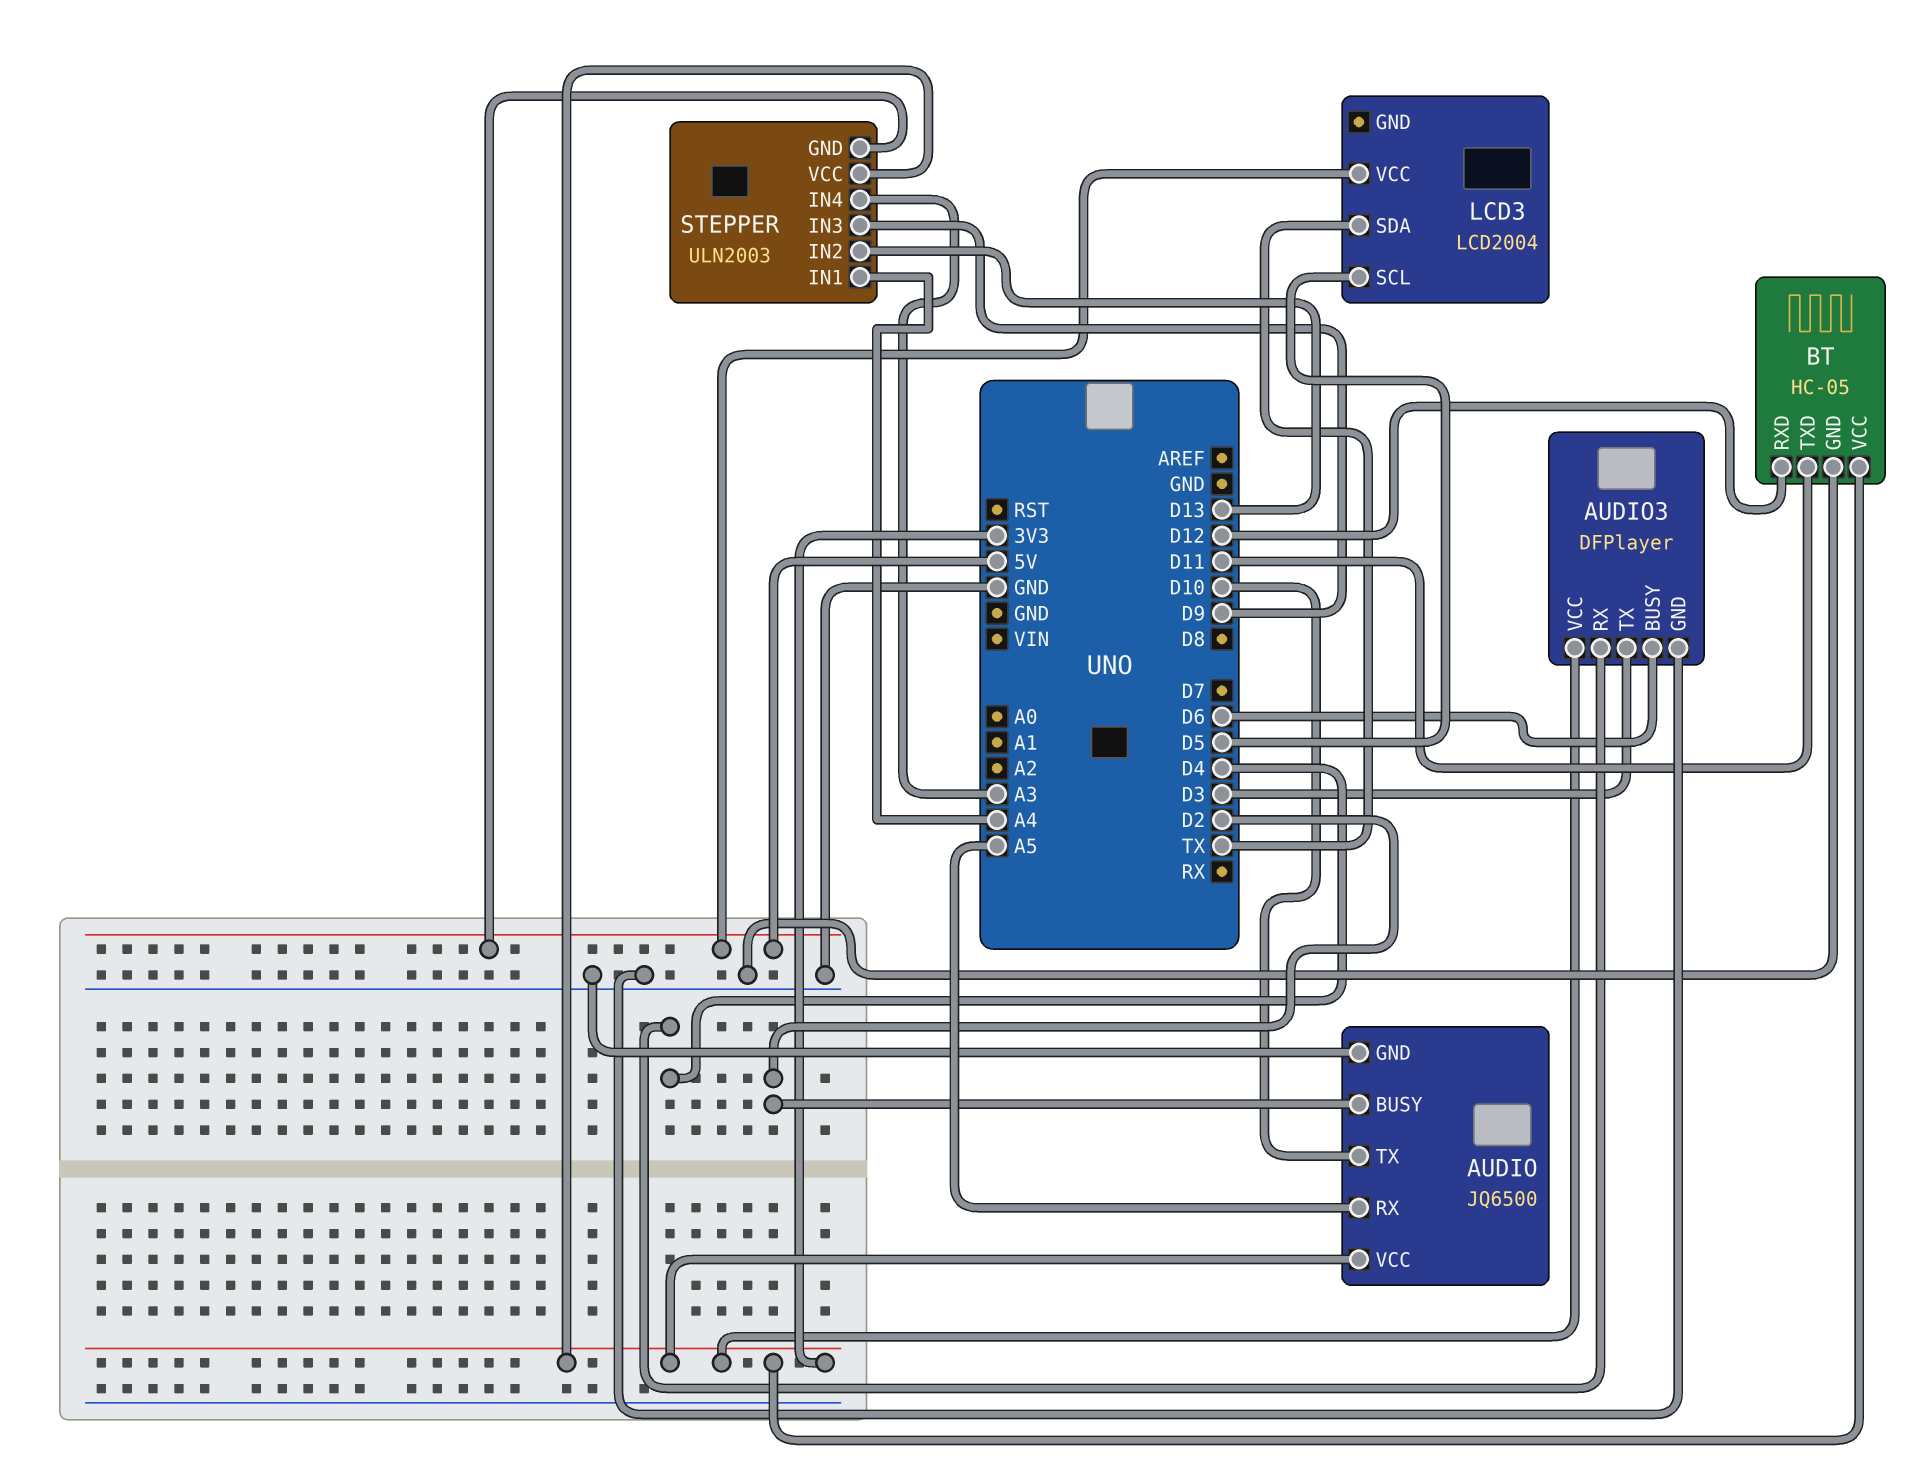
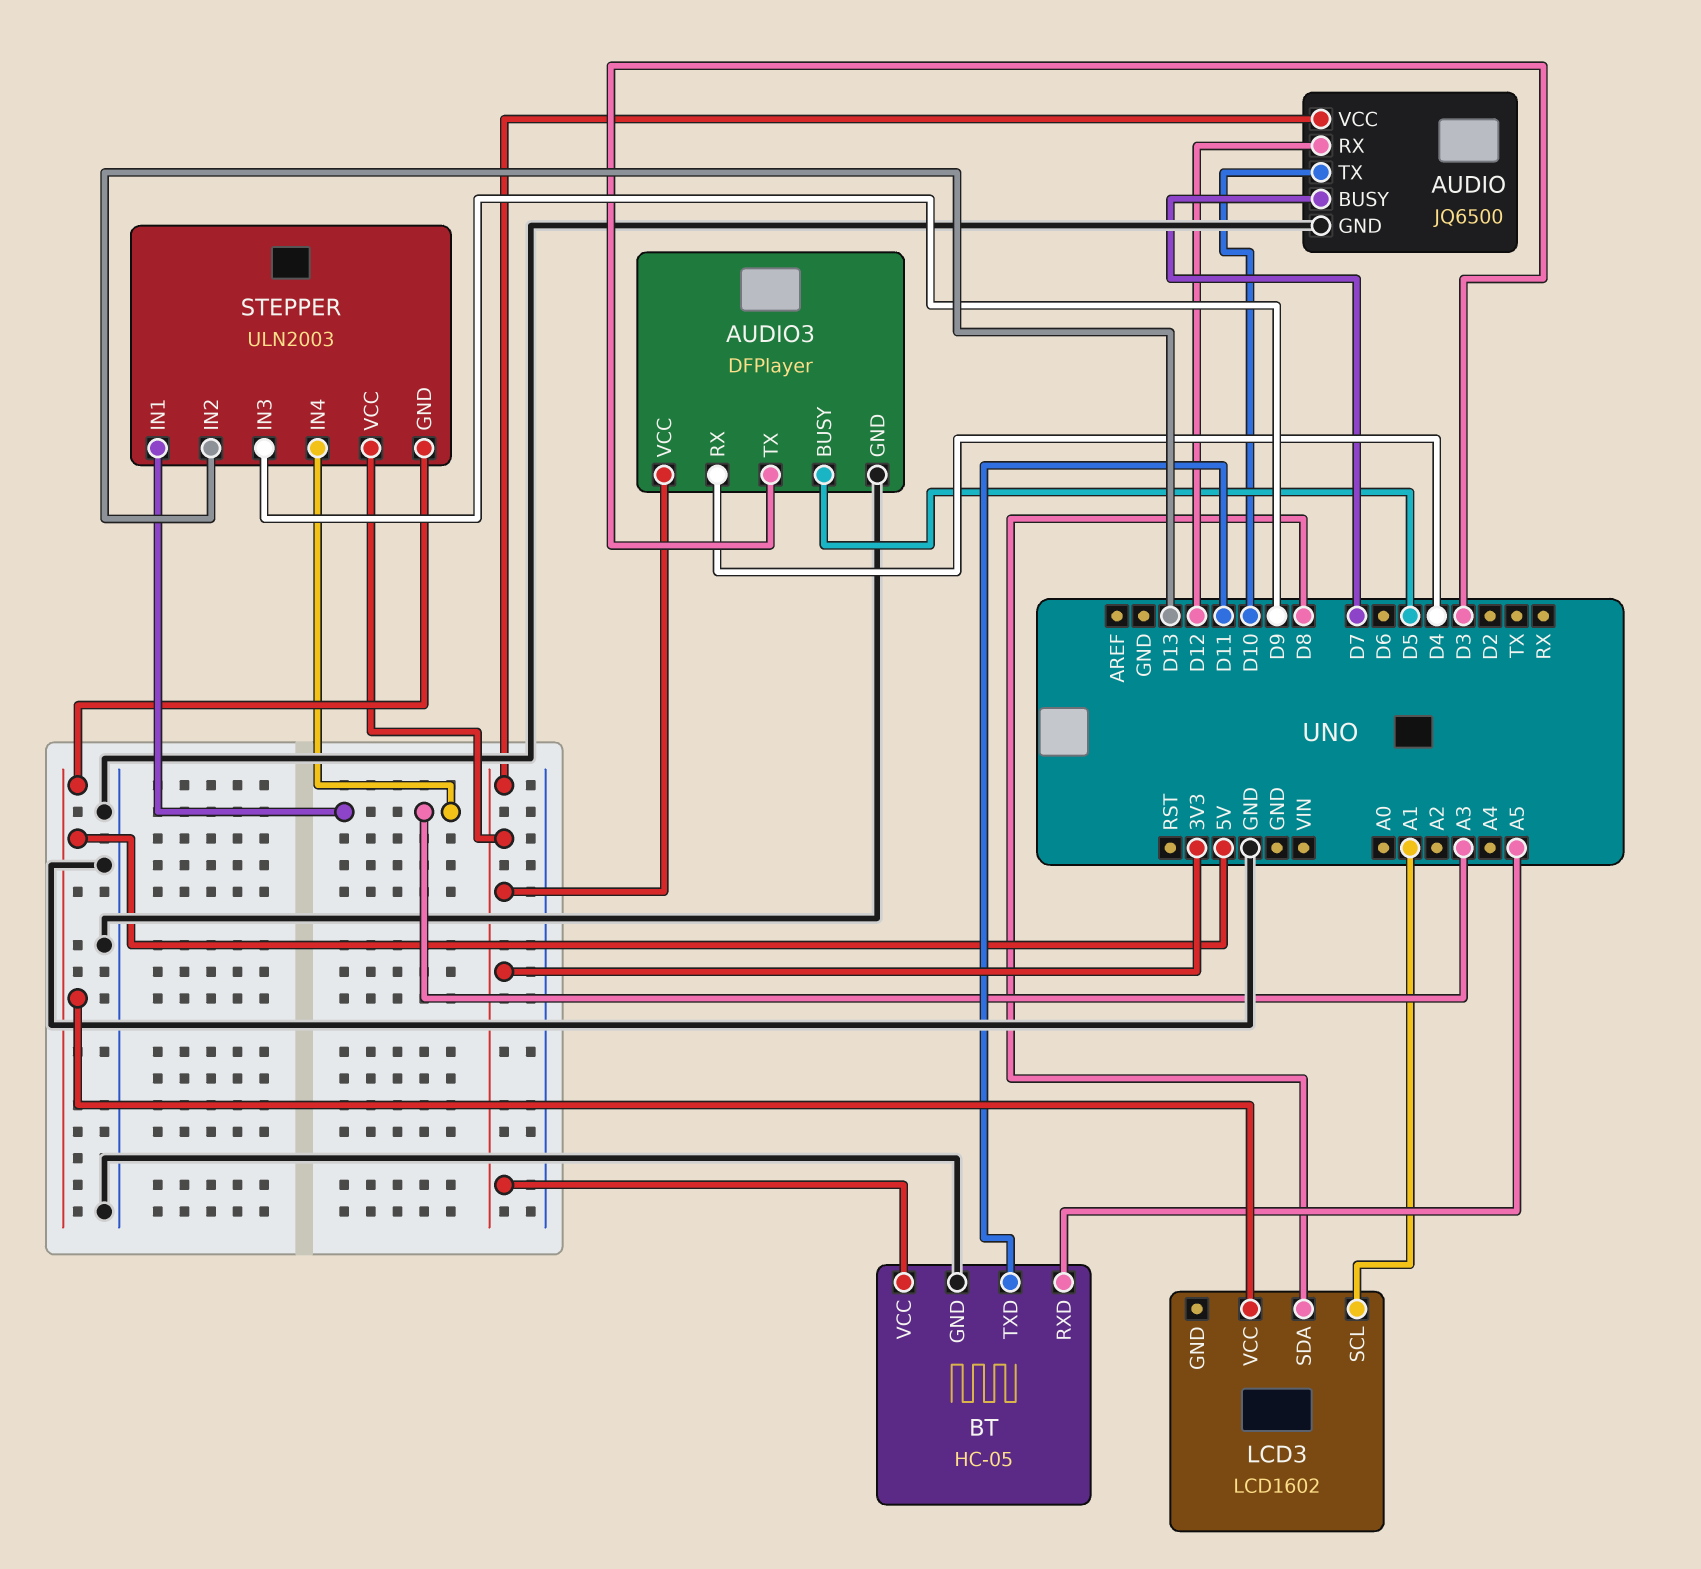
AUDIO pin BUSY: D2 -> D7
AUDIO pin RX: A5 -> D12
AUDIO3 pin BUSY: D6 -> D5
BT pin RXD: D12 -> A5
LCD3: LCD2004 -> LCD1602
LCD3 pin SCL: D5 -> A1
LCD3 pin SDA: TX -> D8
STEPPER pin IN1: A4 -> A3

